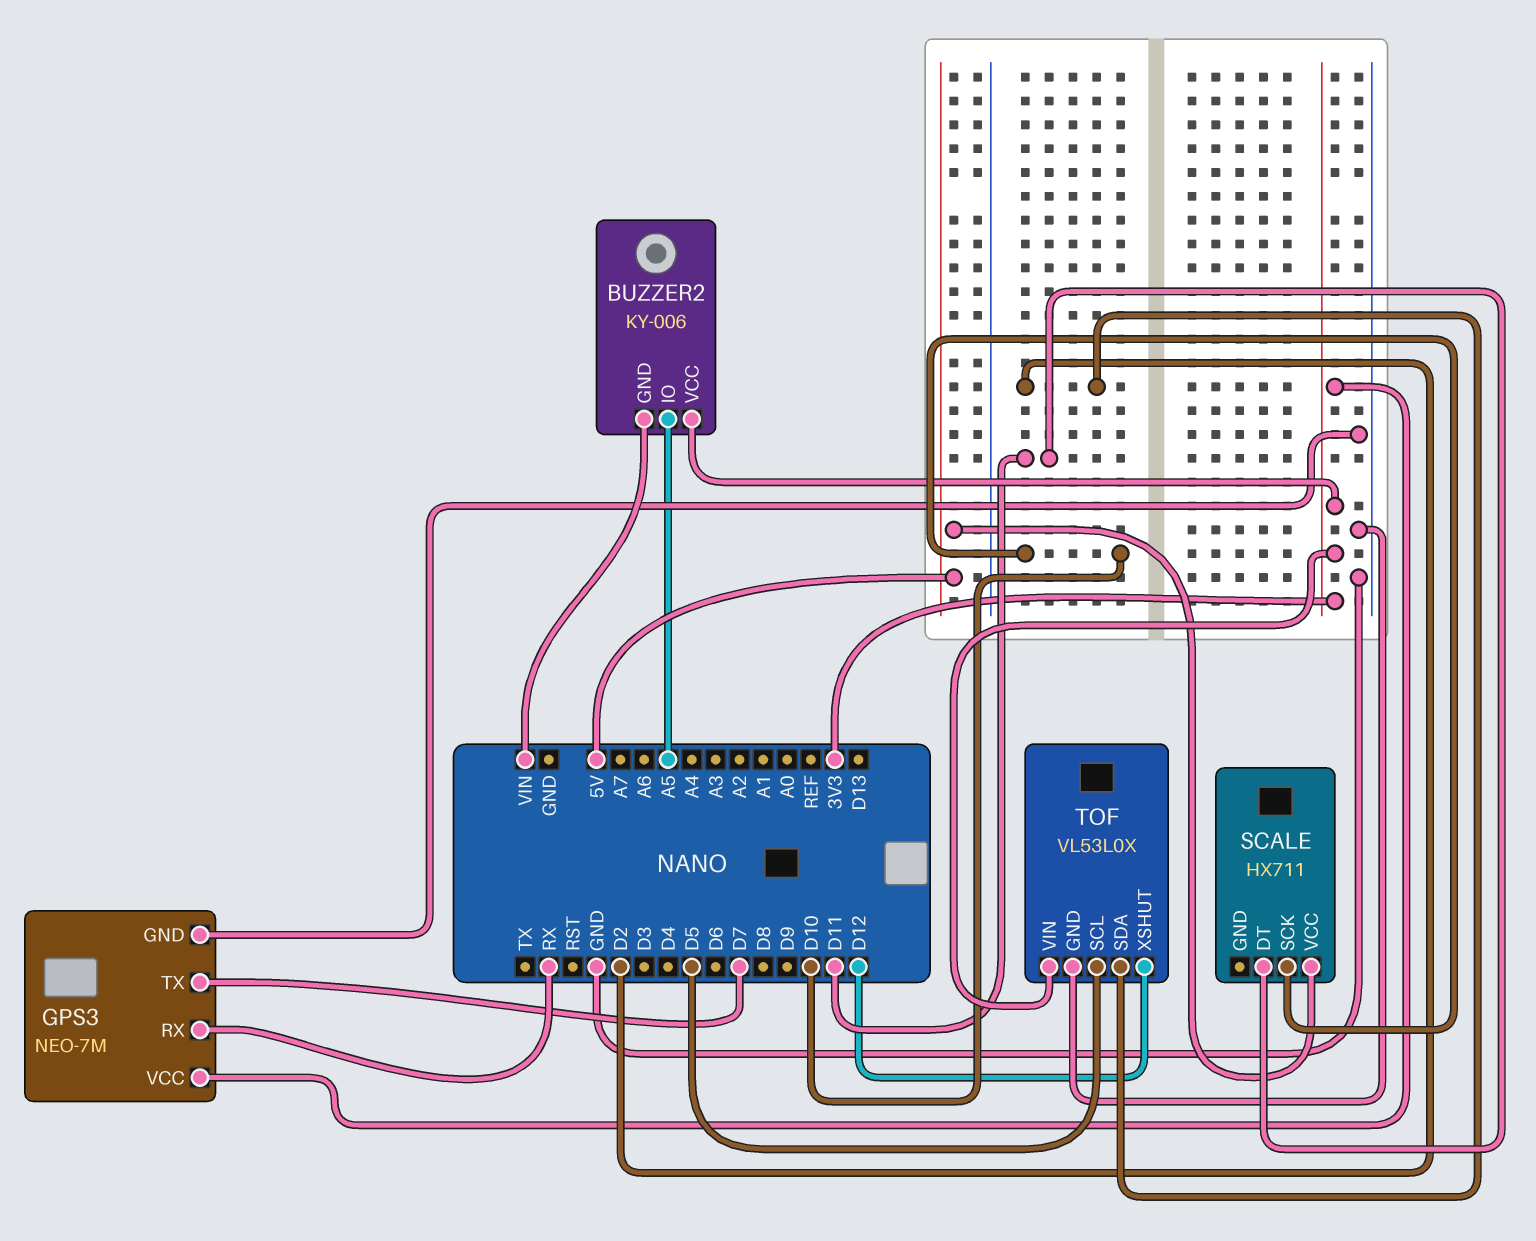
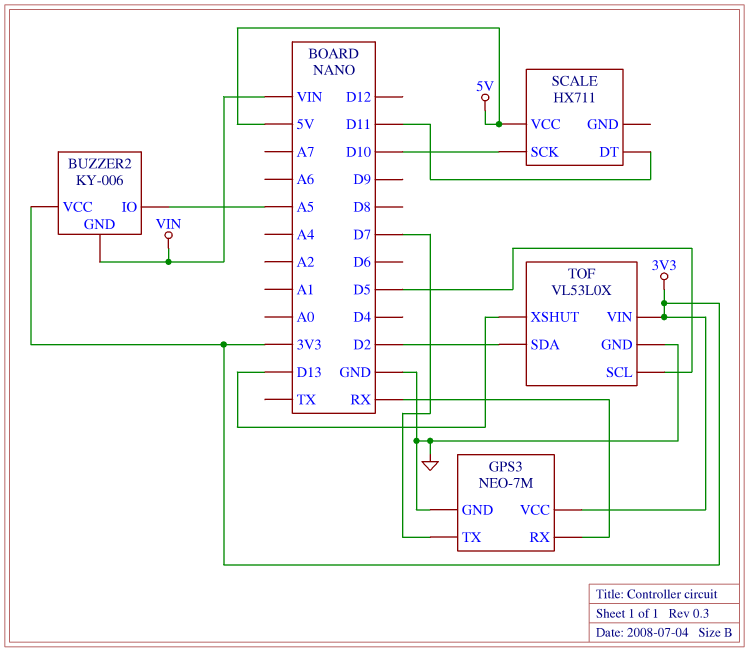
TOF pin XSHUT: D12 -> D13

